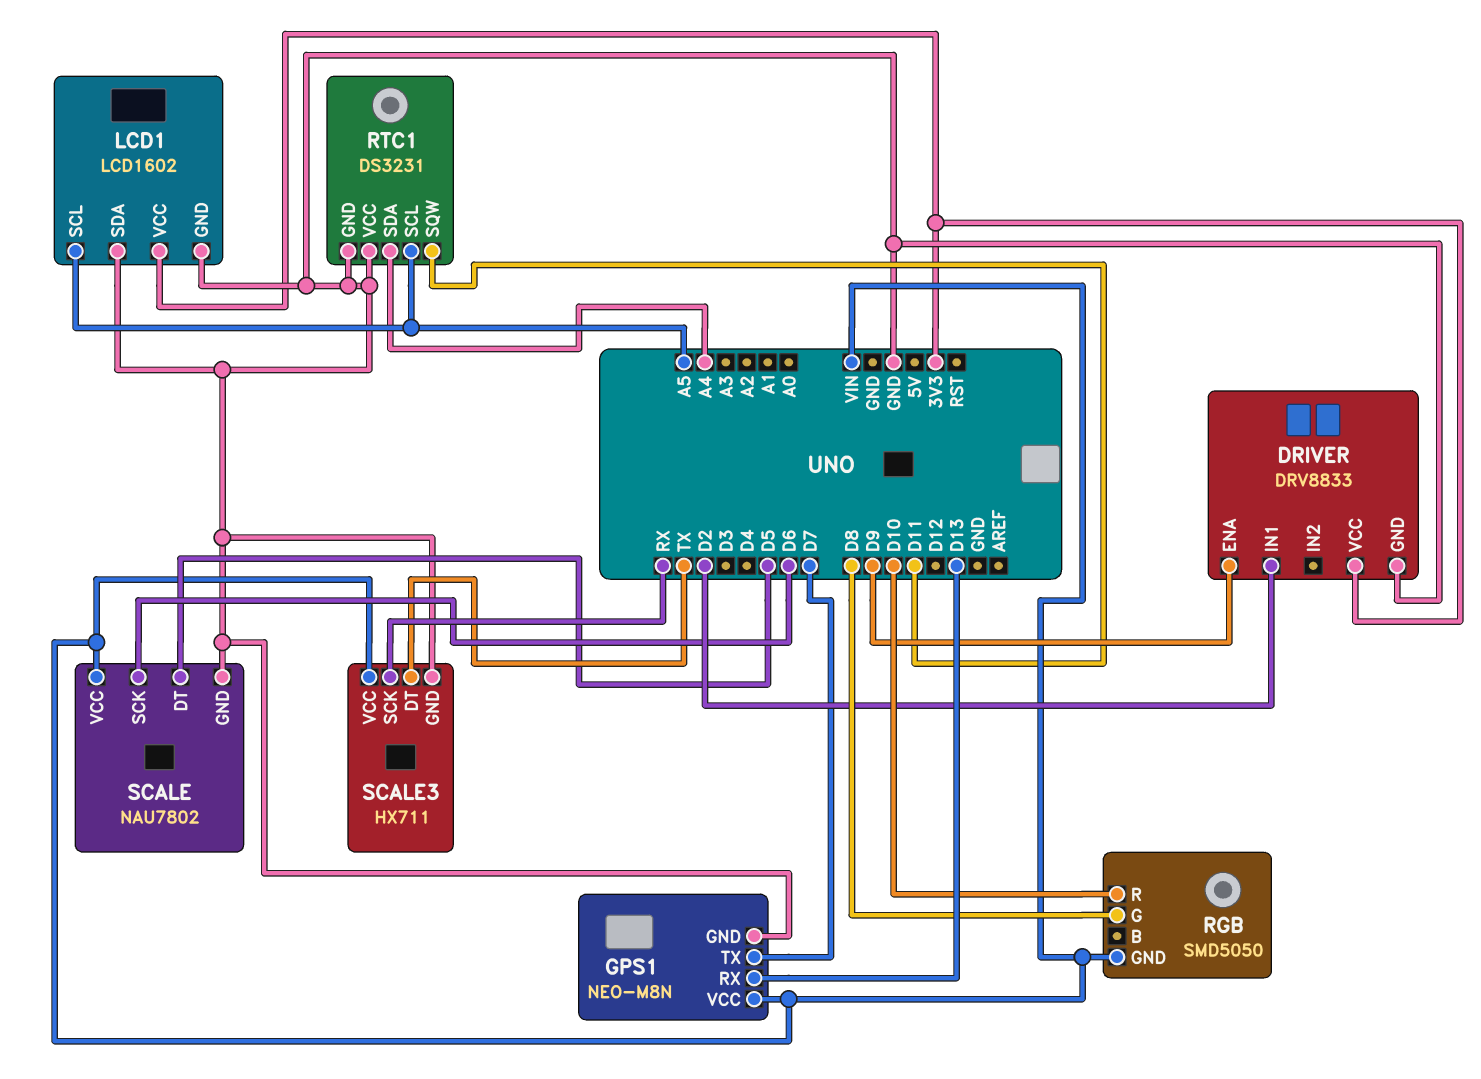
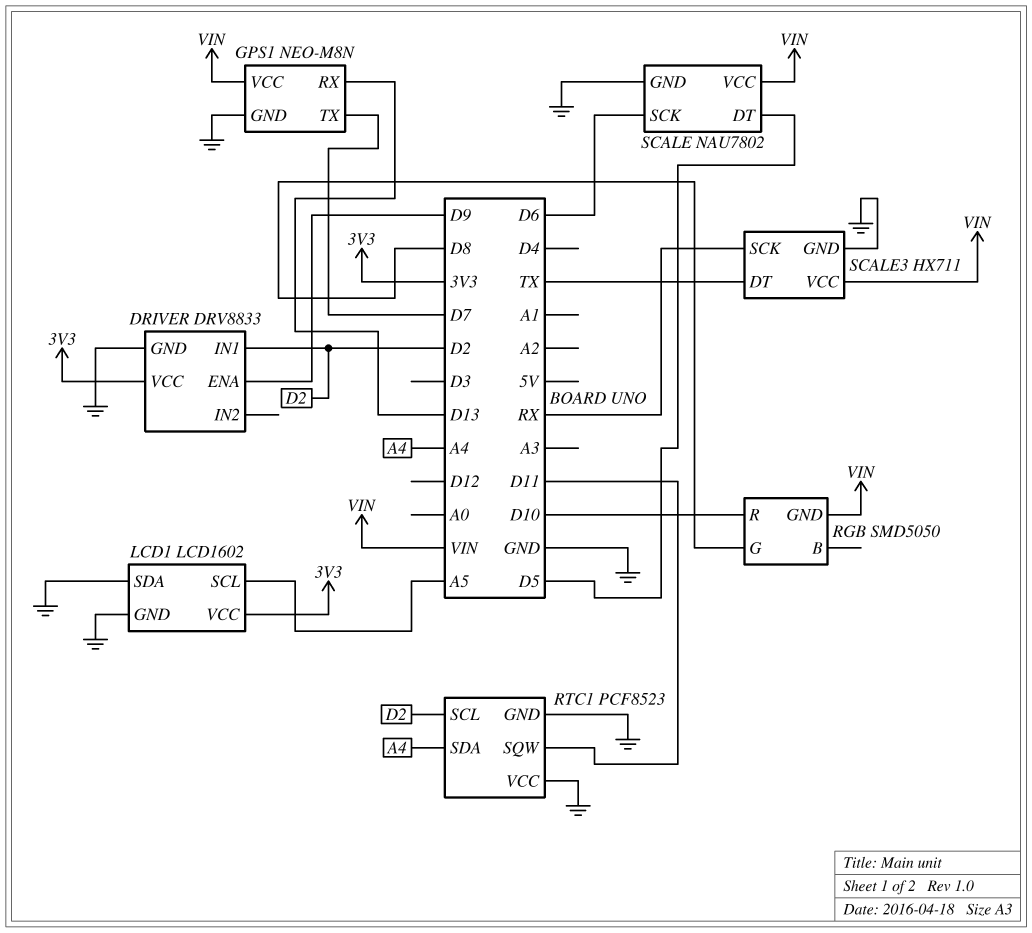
RTC1: DS3231 -> PCF8523
RTC1 pin SCL: A5 -> D2

